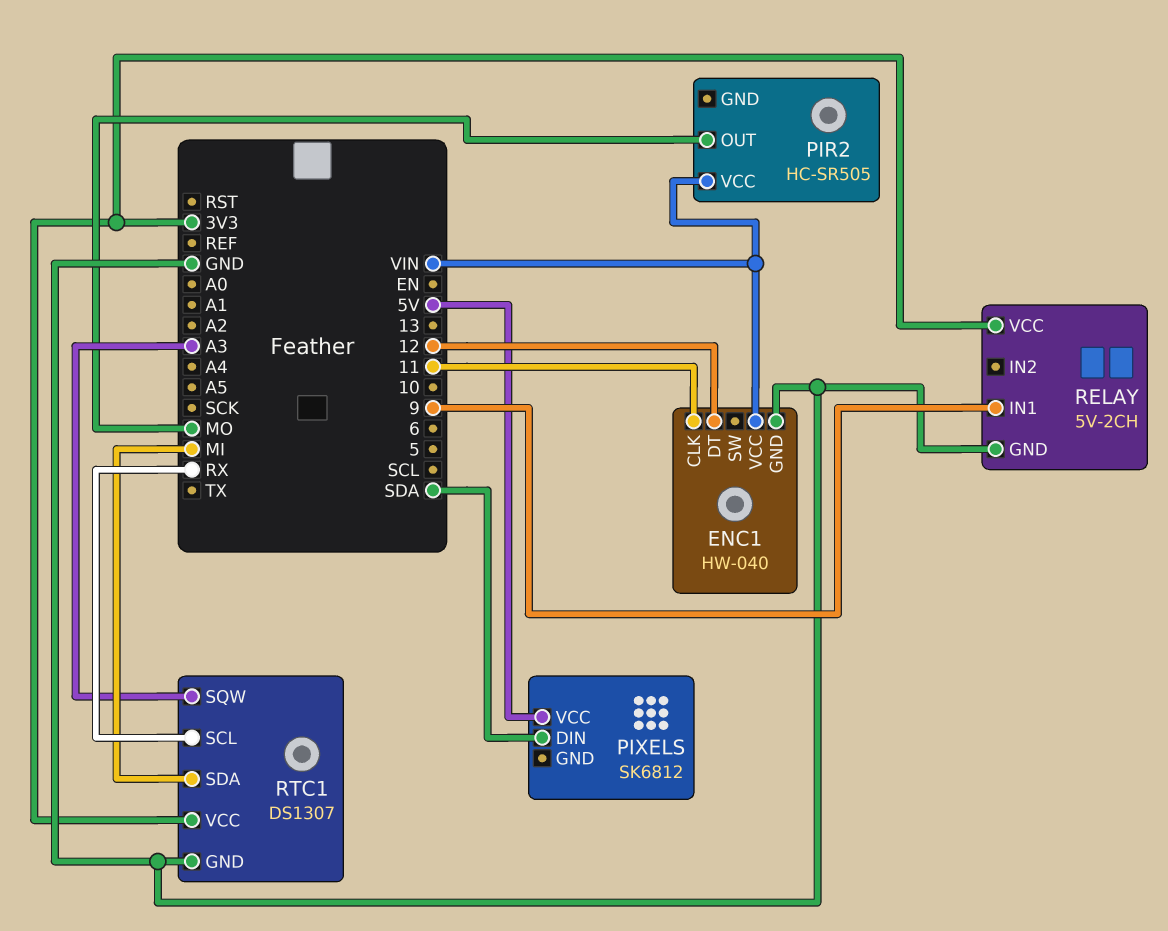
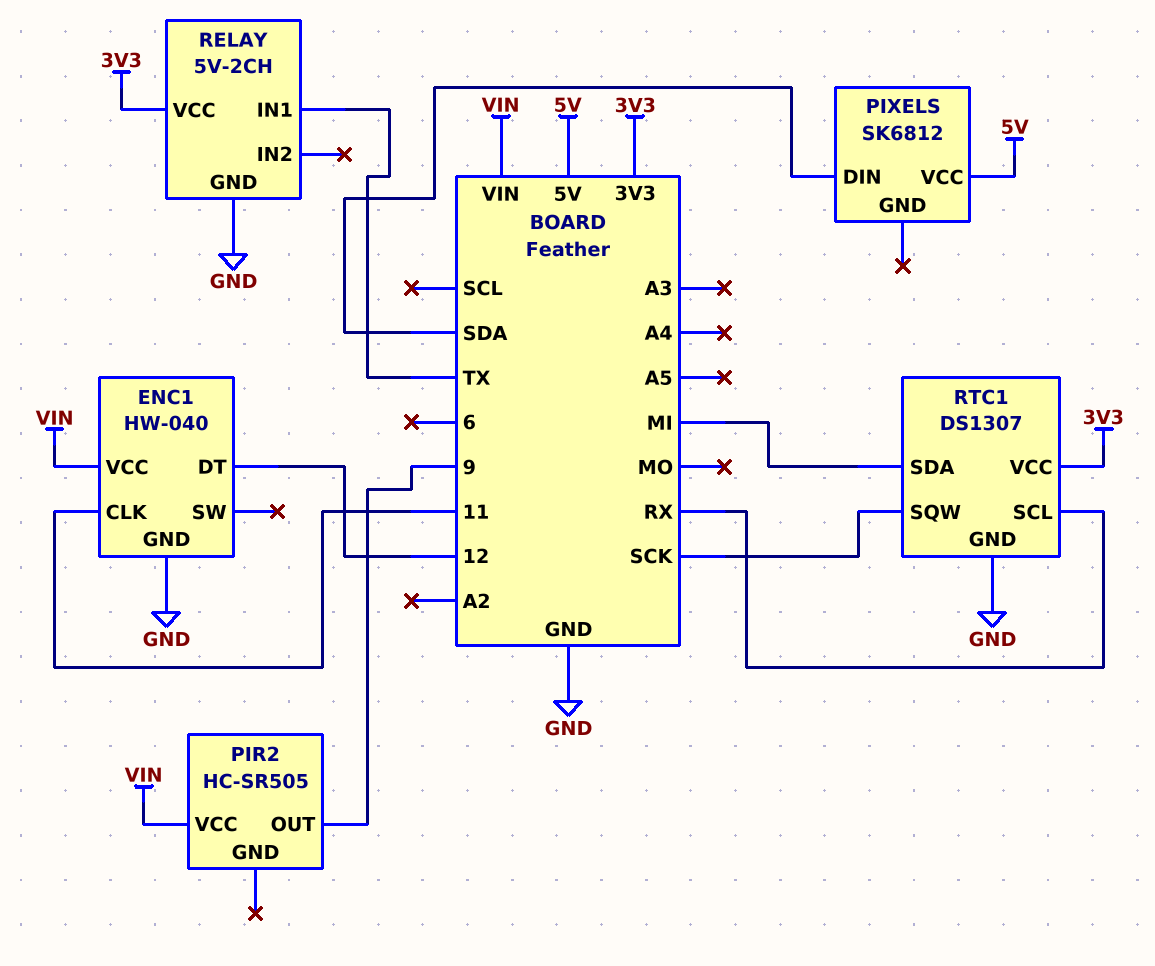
PIR2 pin OUT: MO -> 9
RELAY pin IN1: 9 -> TX
RTC1 pin SQW: A3 -> SCK

